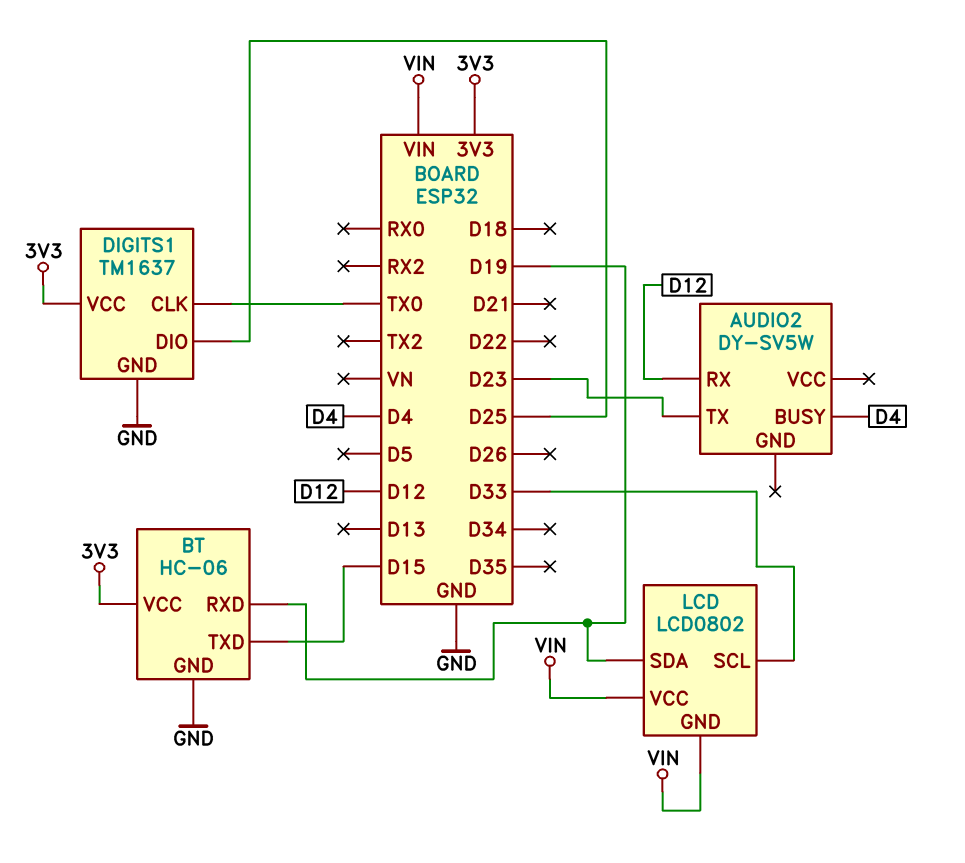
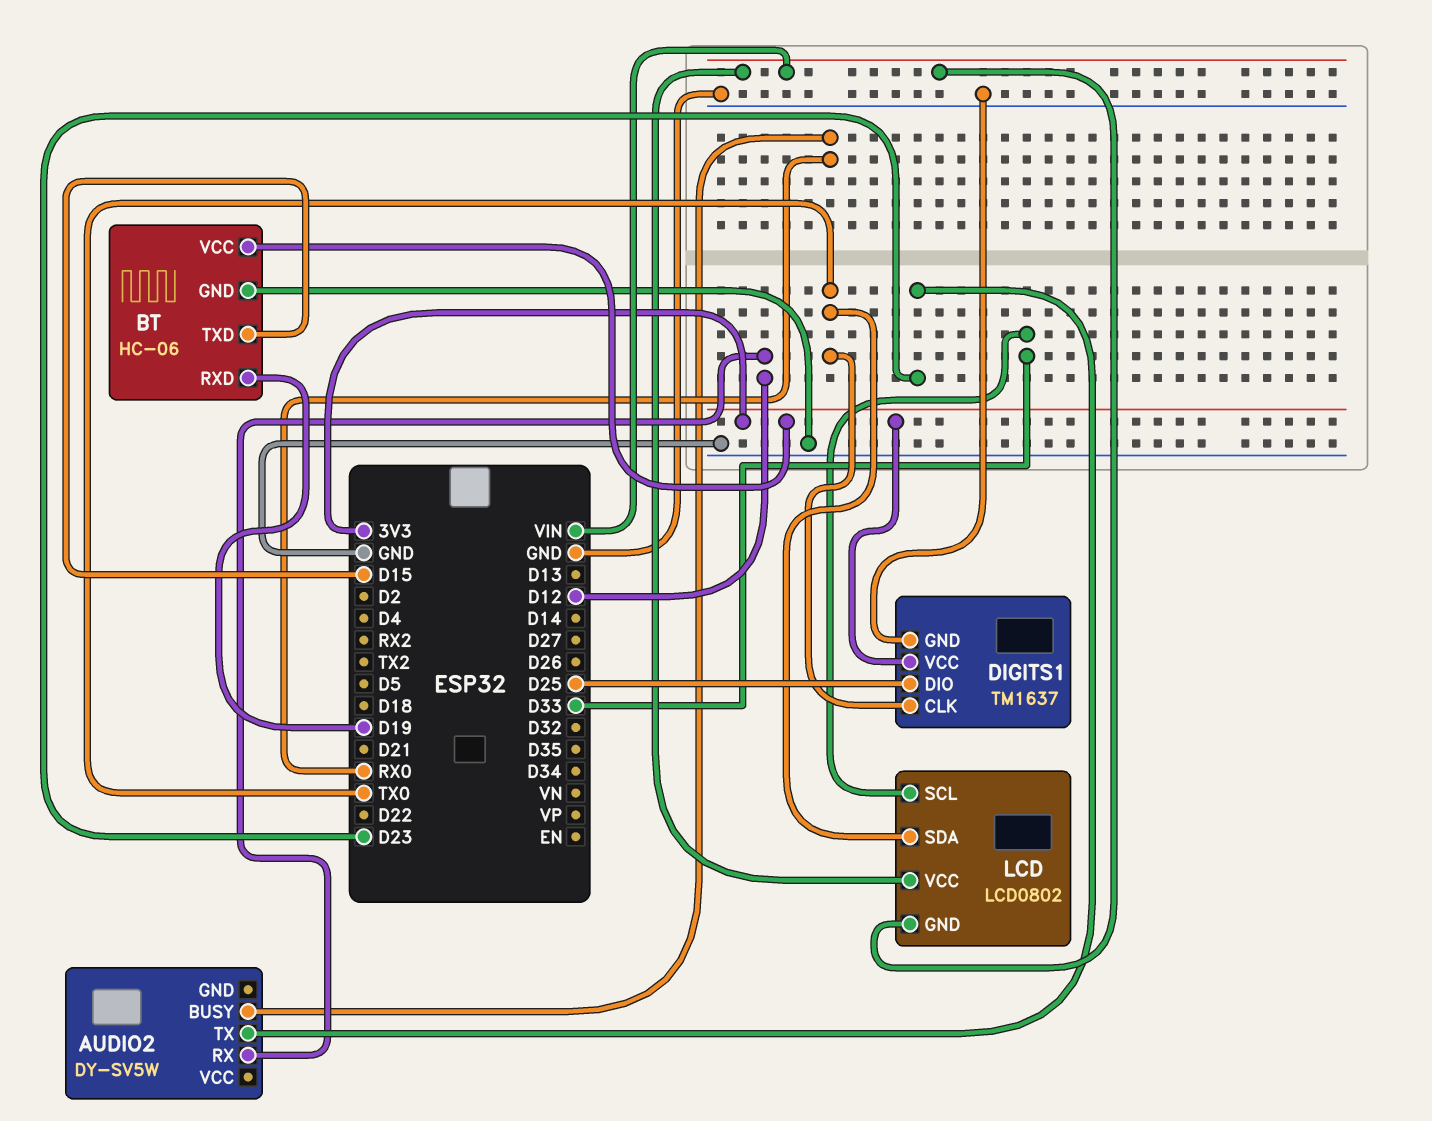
AUDIO2 pin BUSY: D4 -> RX0
LCD pin SDA: D19 -> TX0

